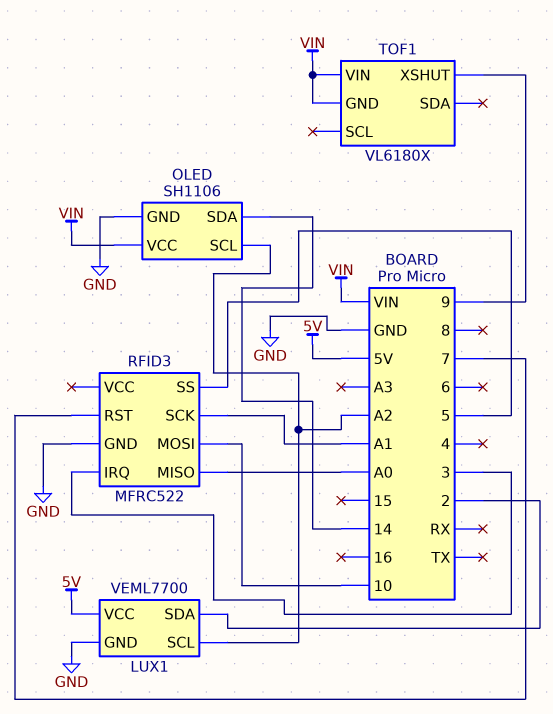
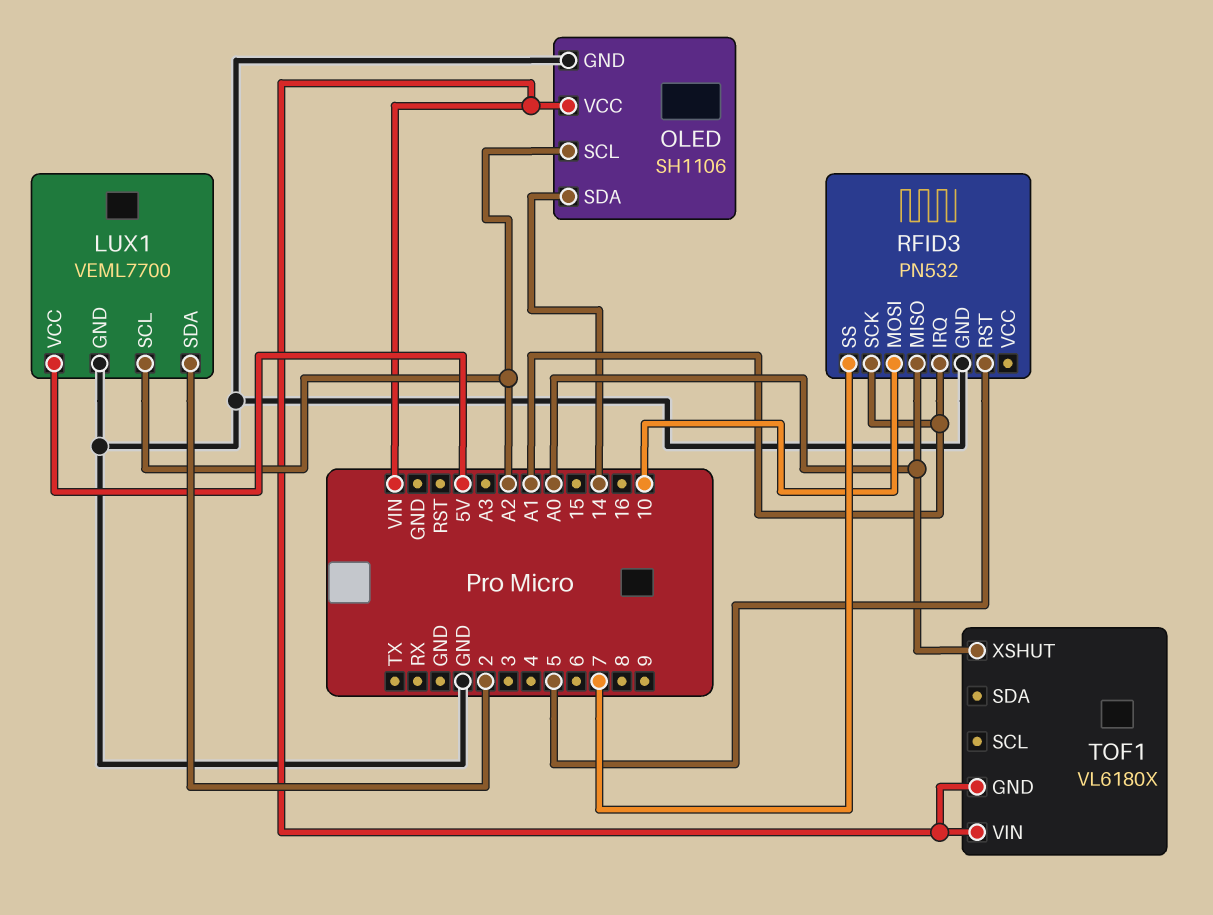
RFID3: MFRC522 -> PN532
RFID3 pin IRQ: 3 -> A1
RFID3 pin RST: 7 -> 5
RFID3 pin SS: 5 -> 7
TOF1 pin XSHUT: 9 -> A0

